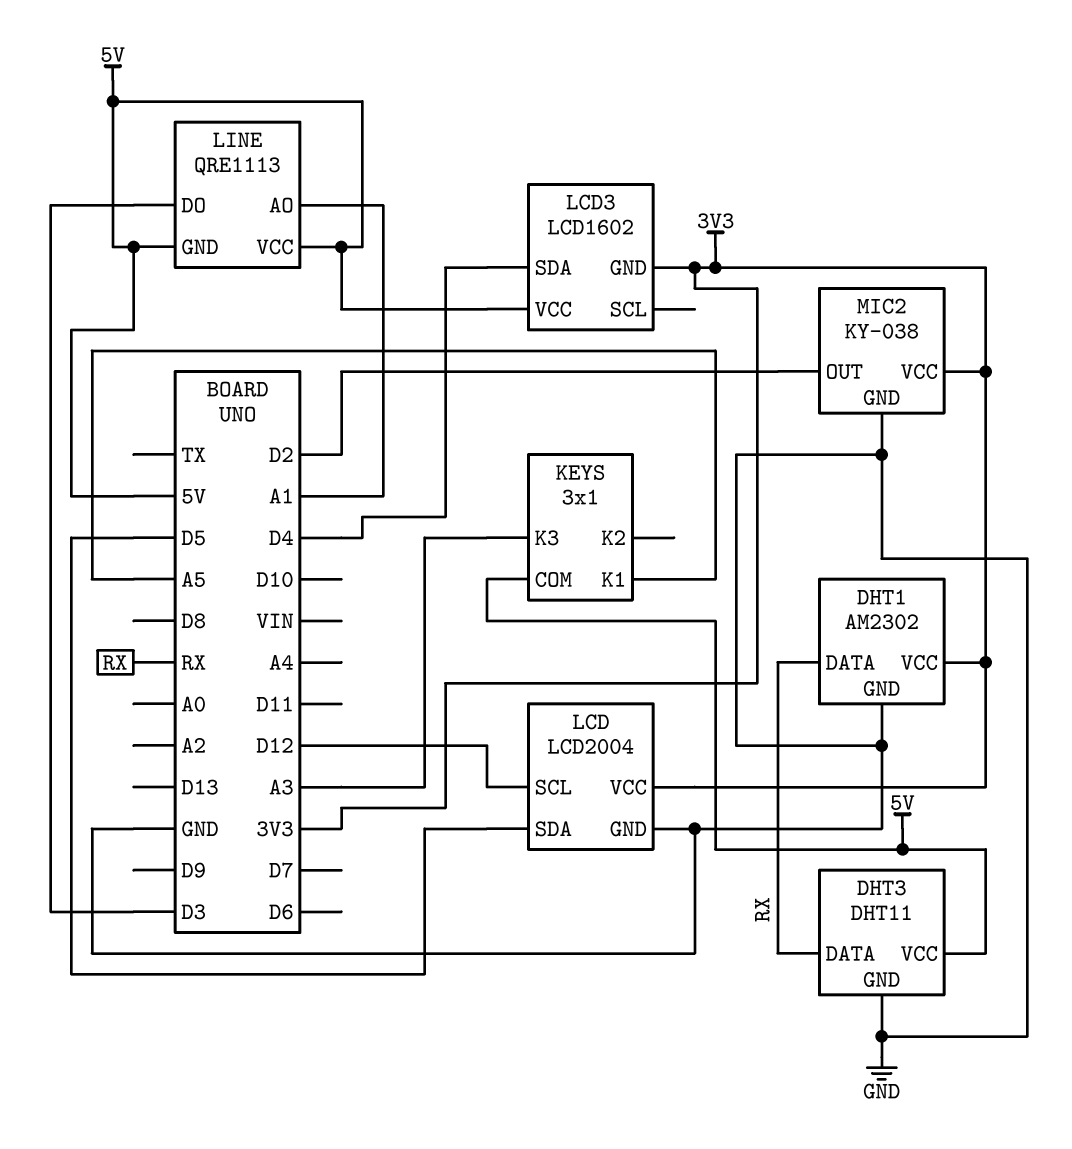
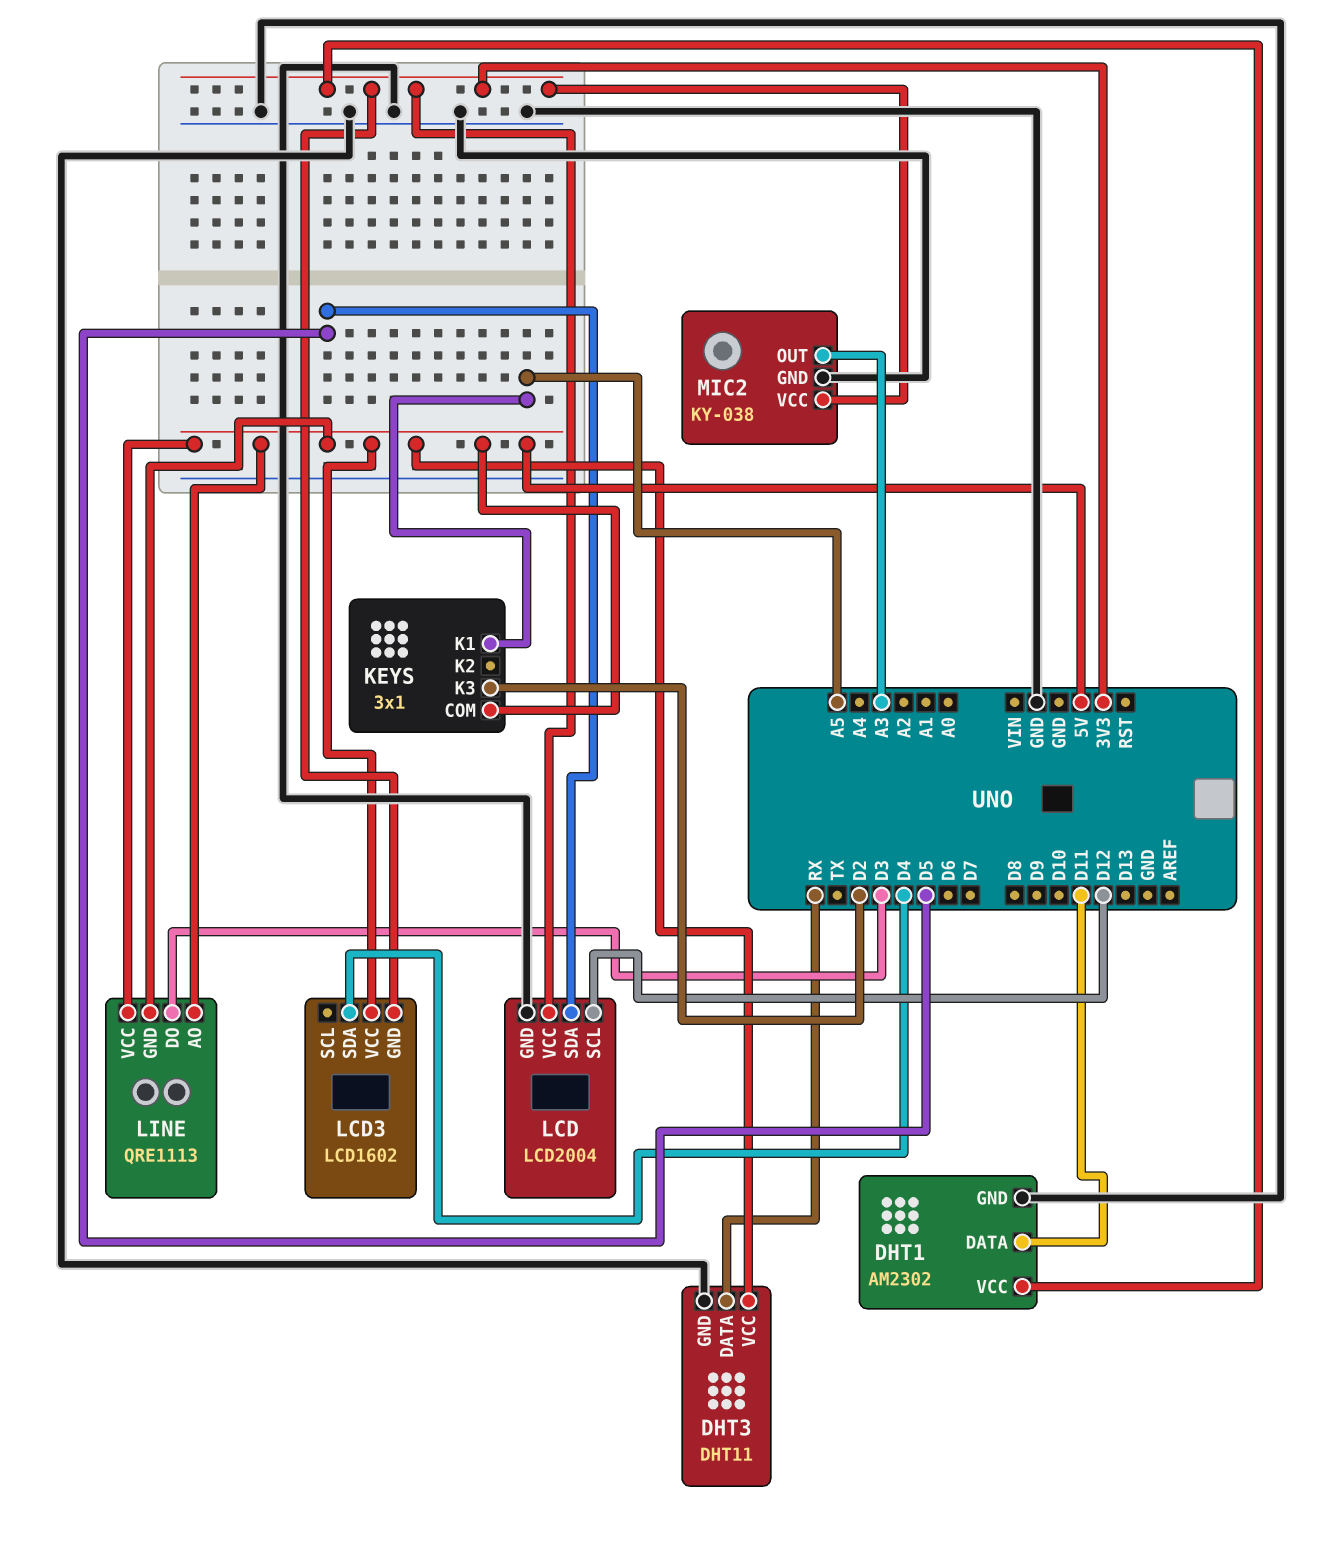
DHT1 pin DATA: RX -> D11
KEYS pin K3: A3 -> D2
LINE pin AO: A1 -> 5V
MIC2 pin OUT: D2 -> A3

